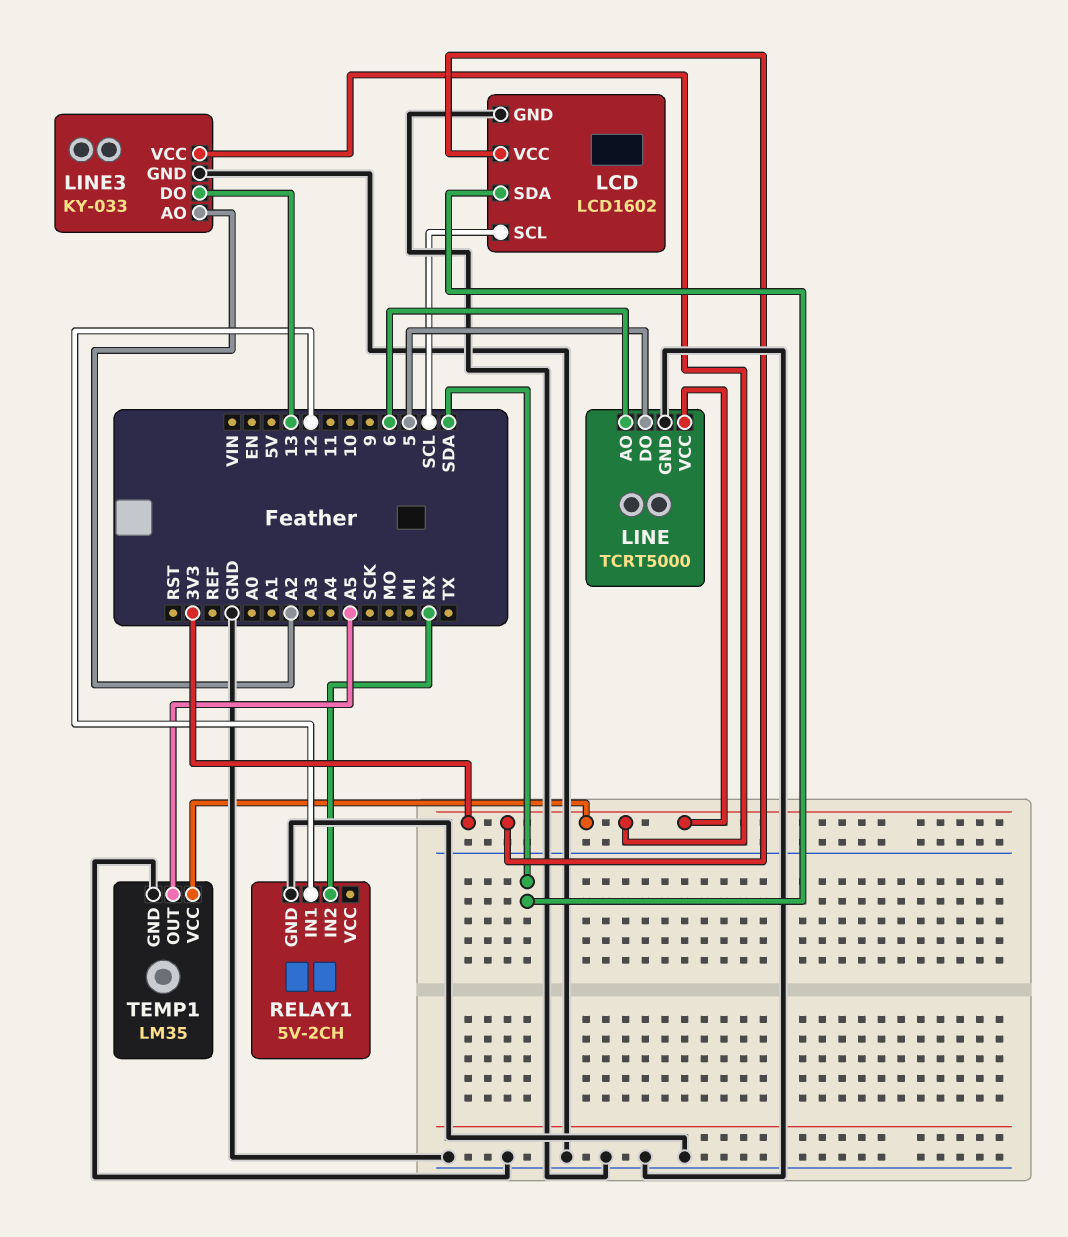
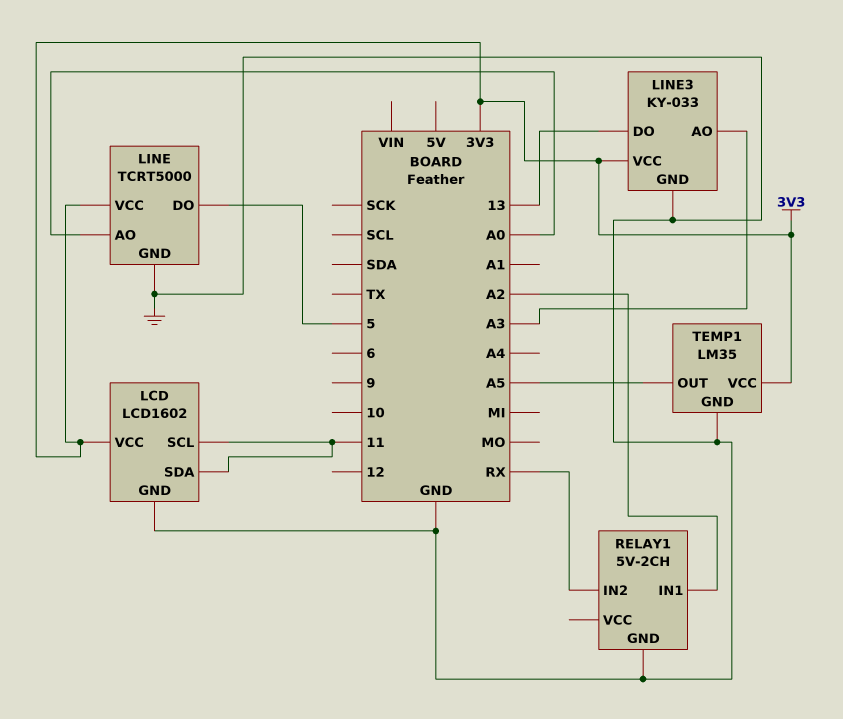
LCD pin SCL: SCL -> 11
LCD pin SDA: SDA -> 11
LINE pin AO: 6 -> A0
LINE3 pin AO: A2 -> A3
RELAY1 pin IN1: 12 -> A2

